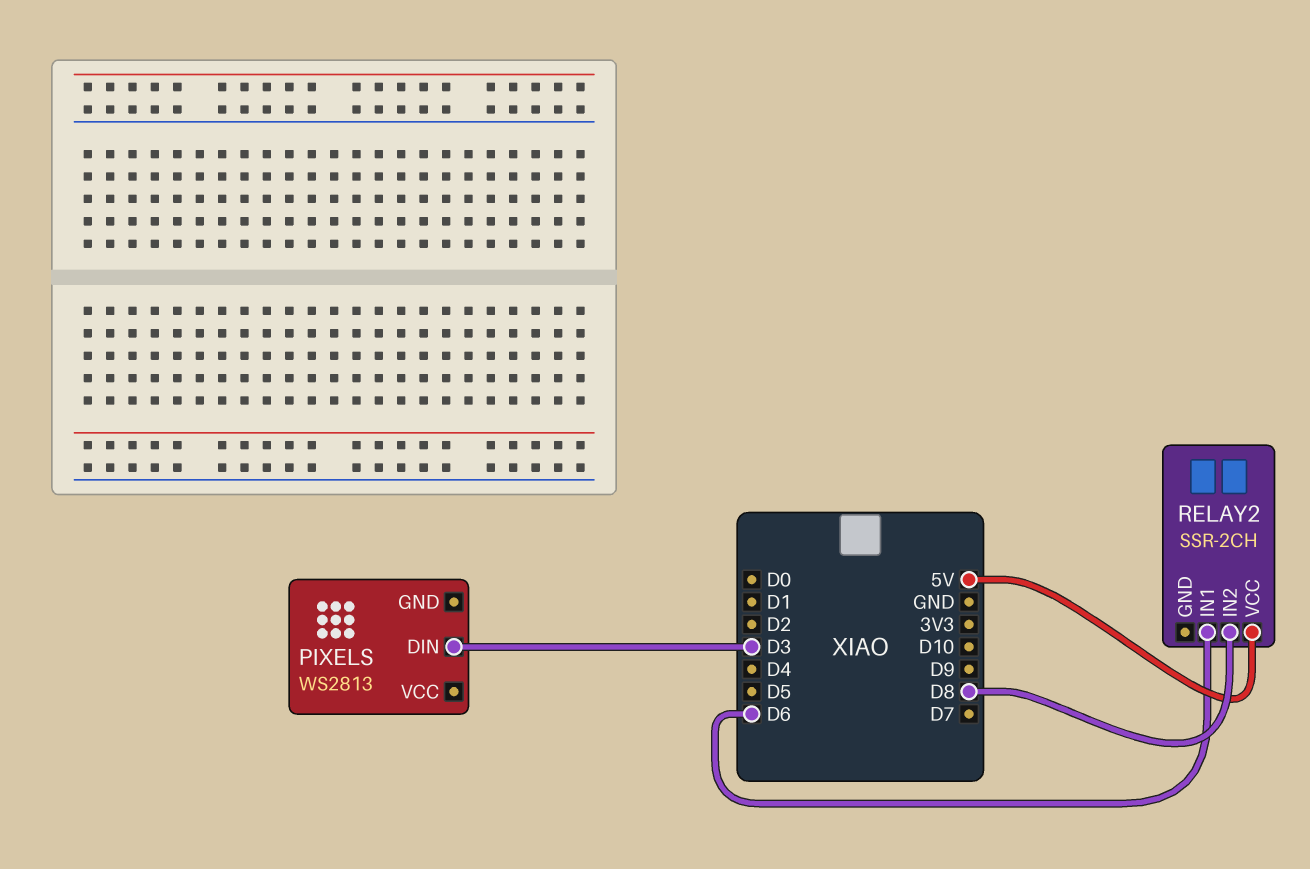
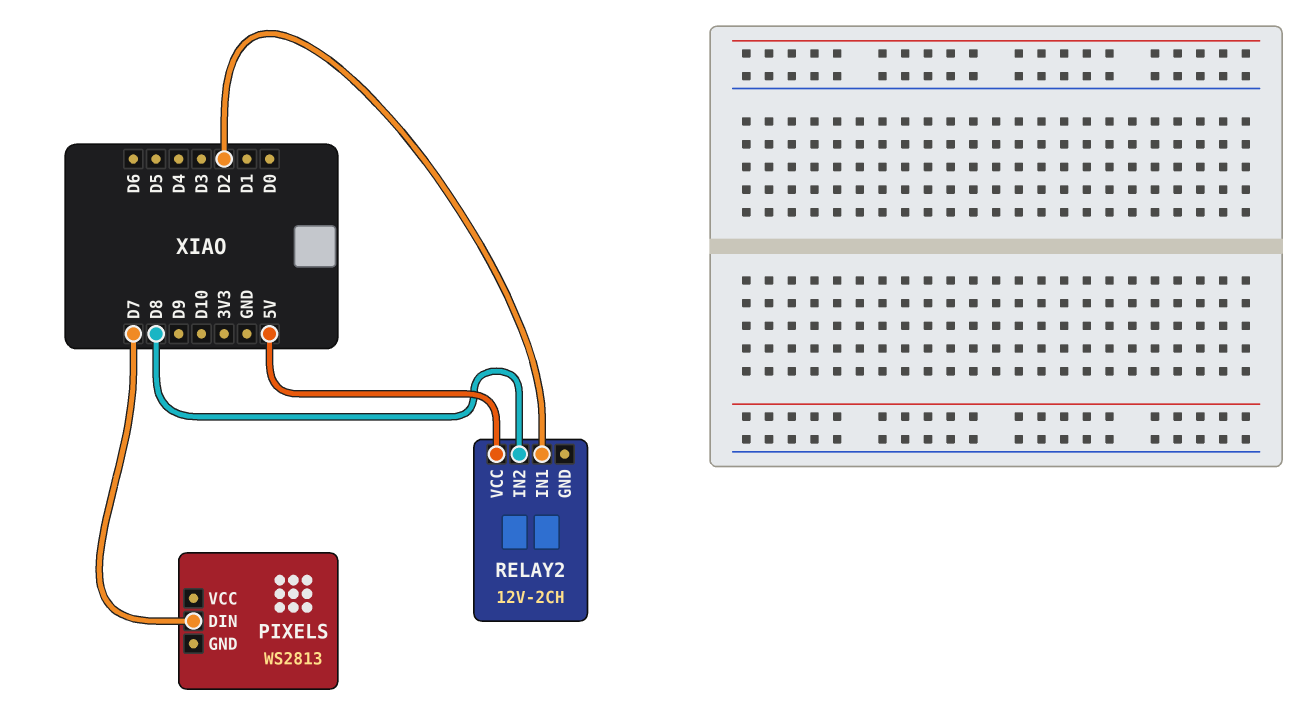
PIXELS pin DIN: D3 -> D7
RELAY2: SSR-2CH -> 12V-2CH
RELAY2 pin IN1: D6 -> D2

